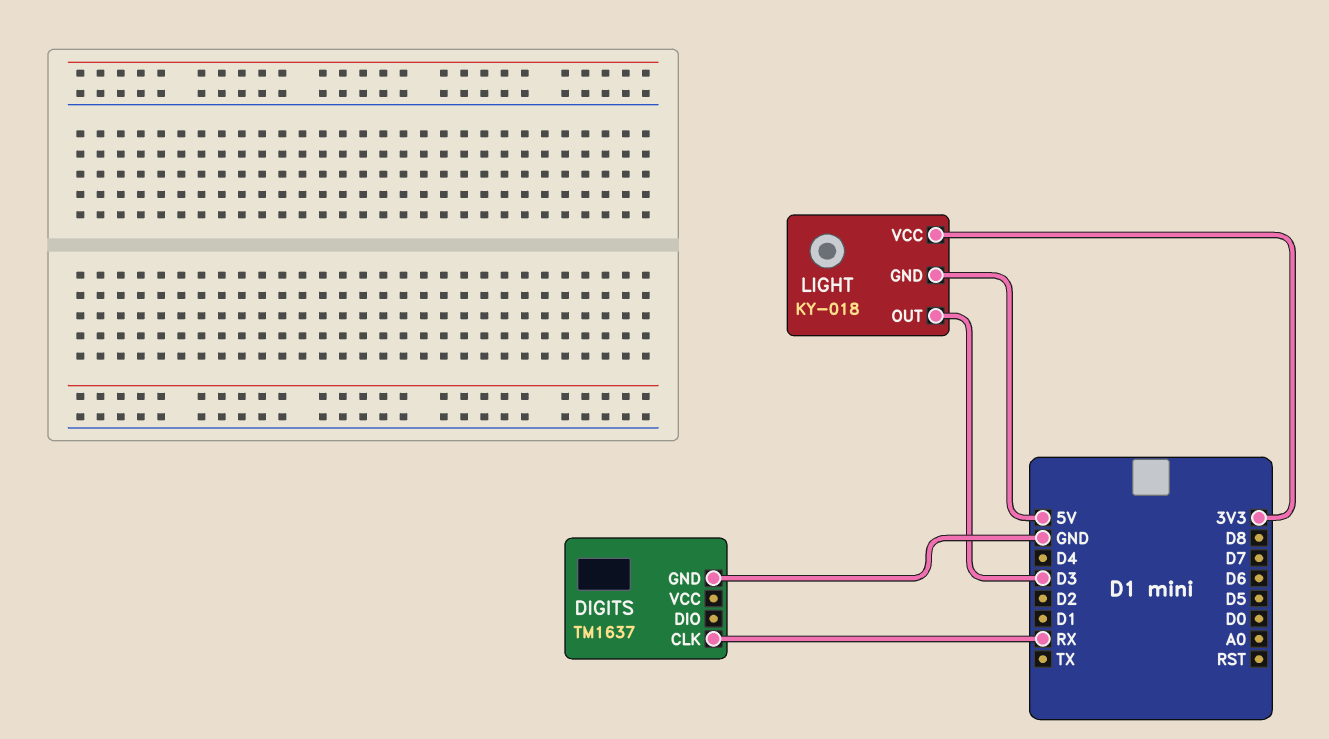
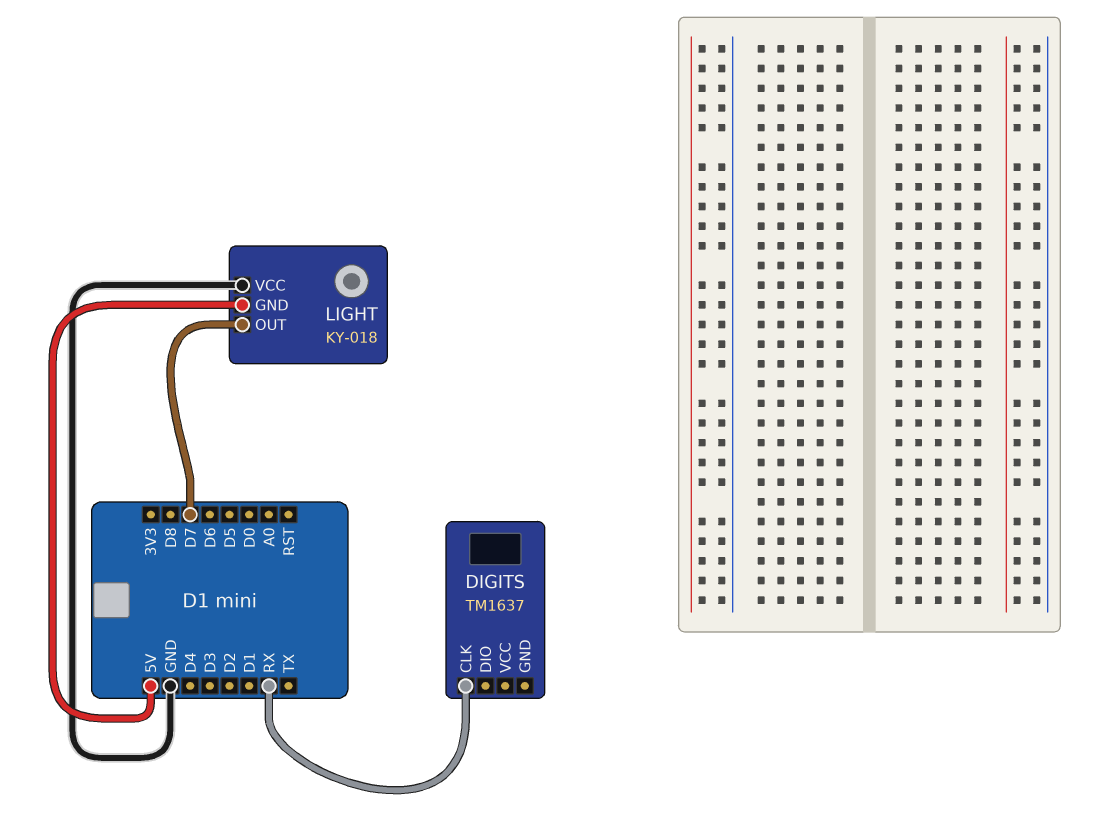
DIGITS pin GND: GND -> none
LIGHT pin OUT: D3 -> D7
LIGHT pin VCC: 3V3 -> GND

